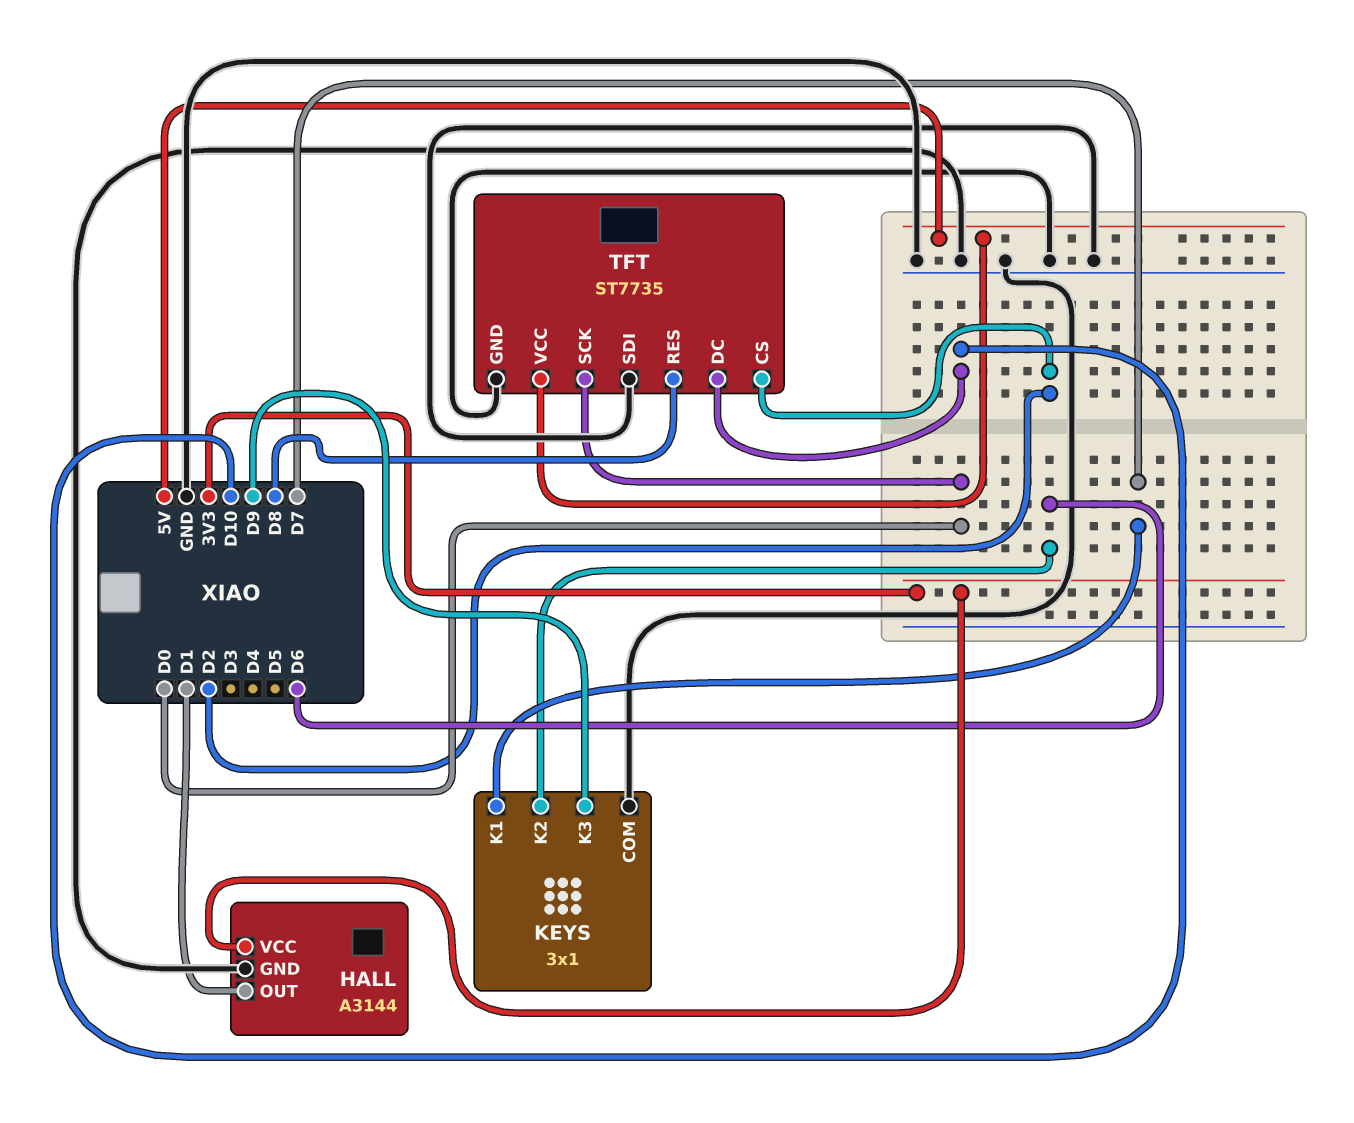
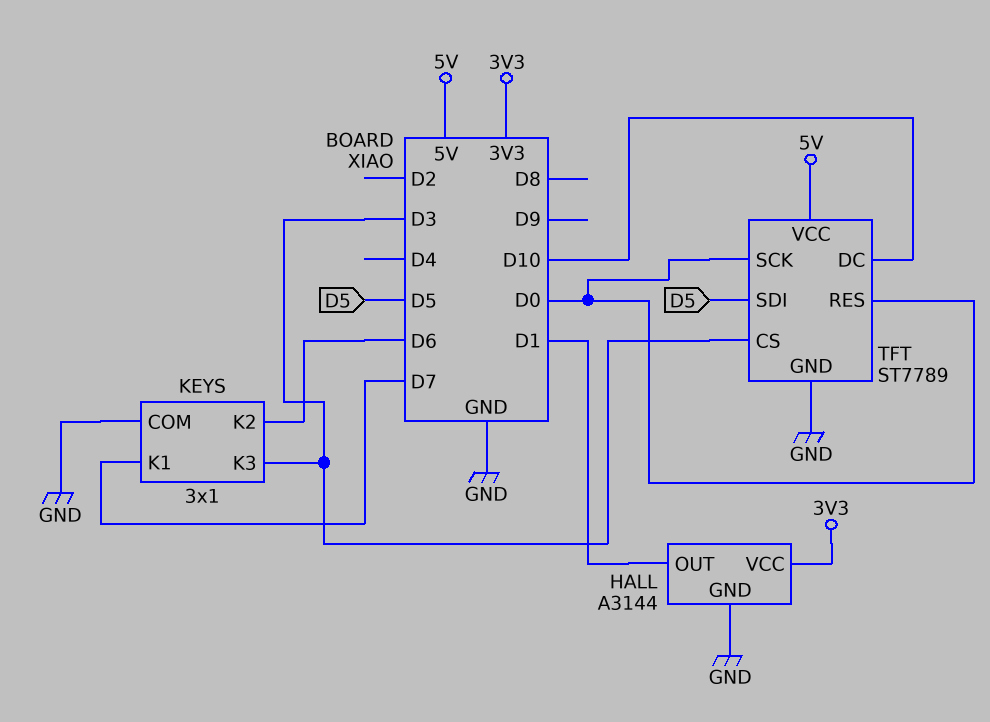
KEYS pin K3: D9 -> D3
TFT: ST7735 -> ST7789
TFT pin CS: D2 -> D3
TFT pin RES: D8 -> D0
TFT pin SDI: GND -> D5

